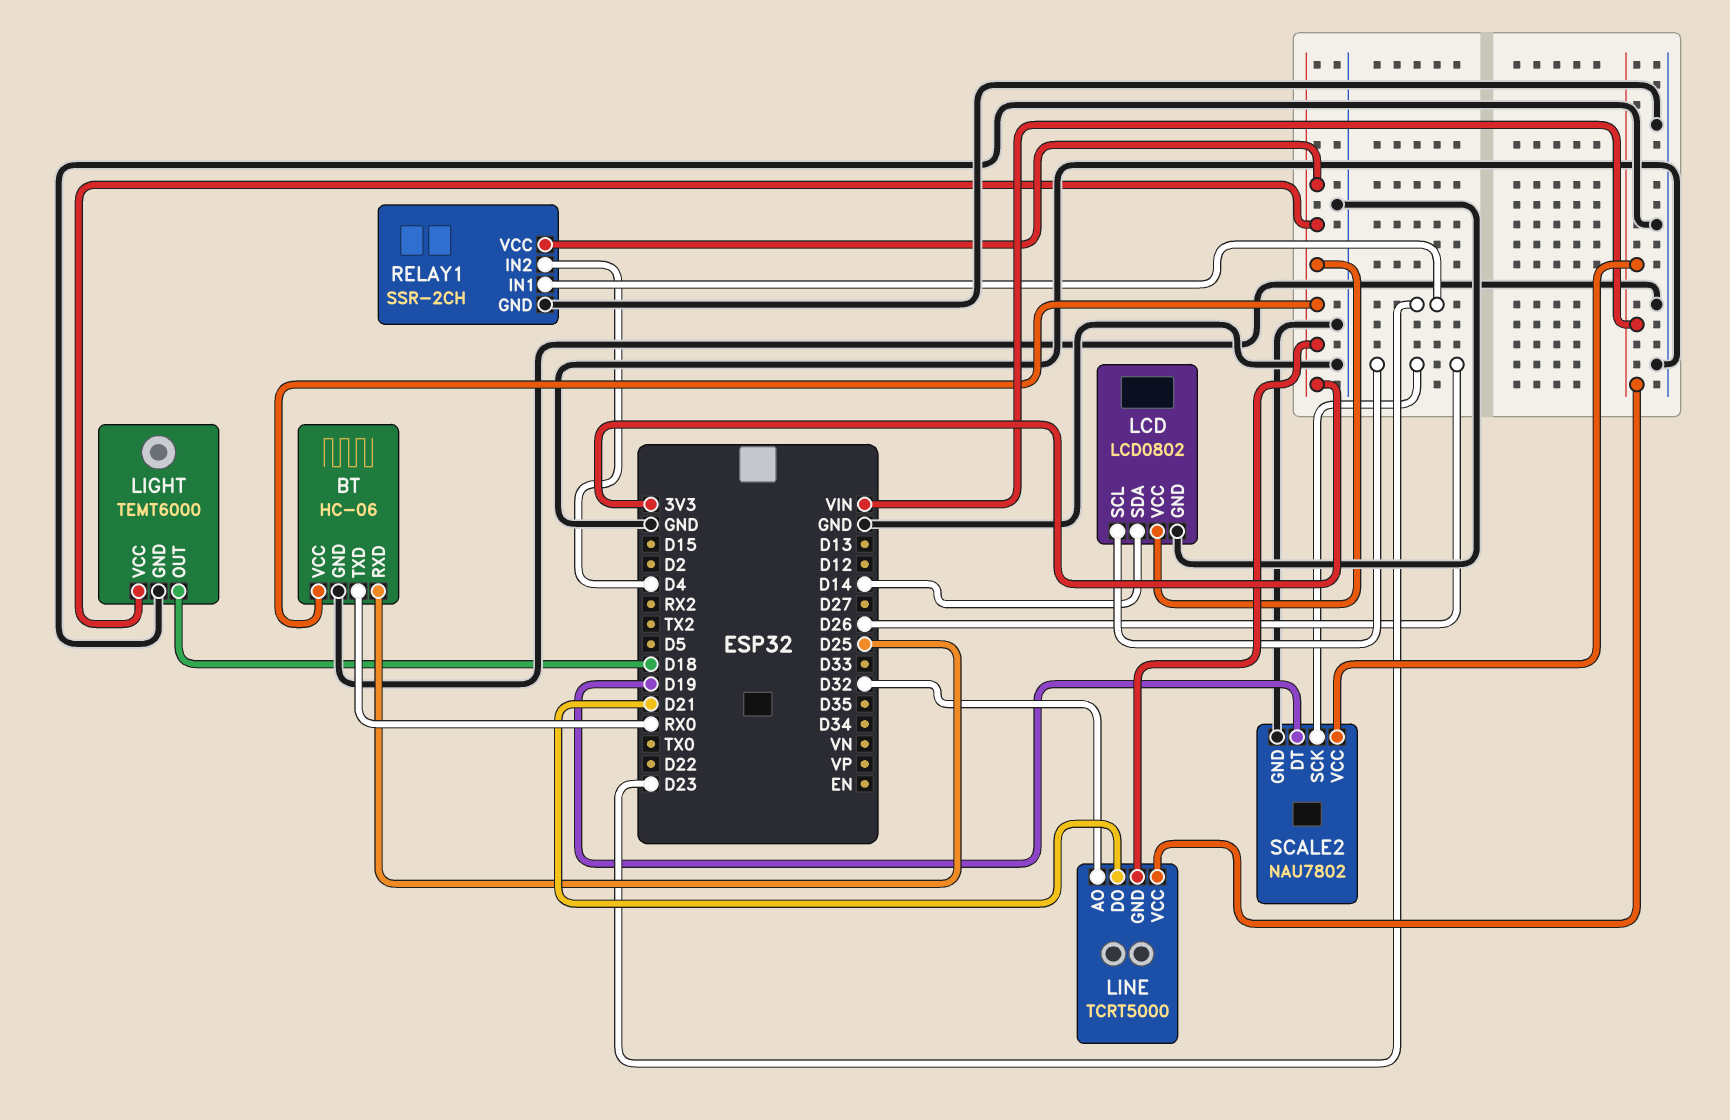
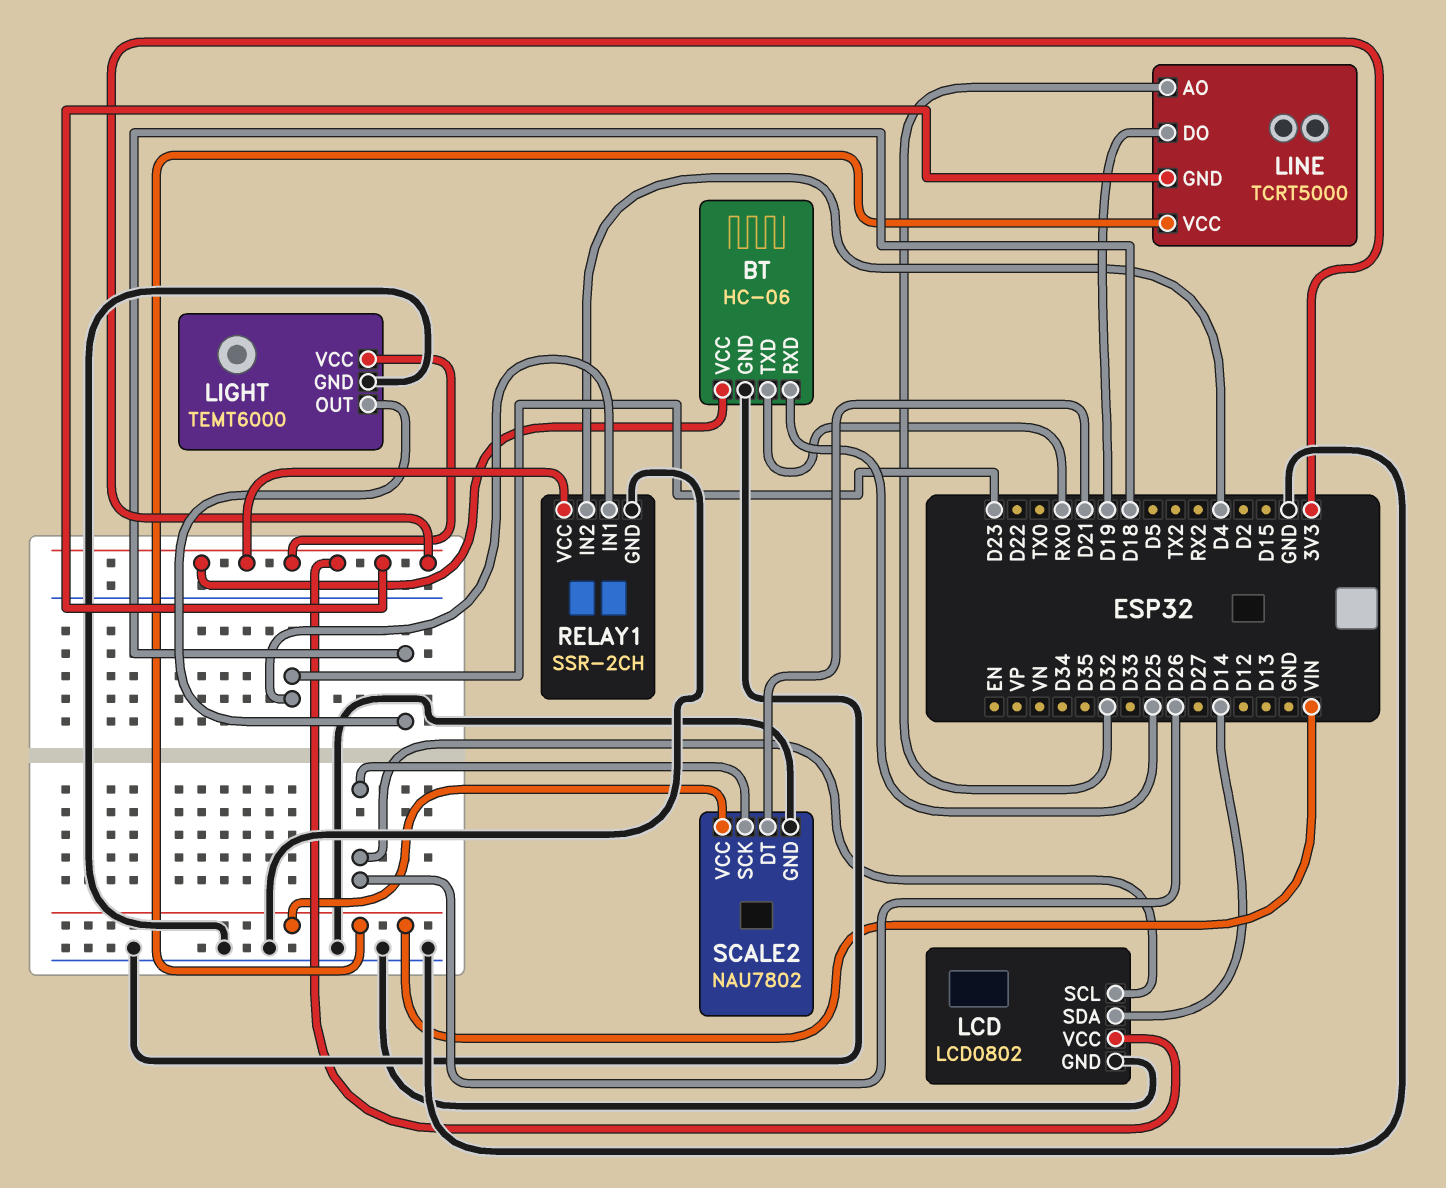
LINE pin DO: D21 -> D19
SCALE2 pin DT: D19 -> D21

